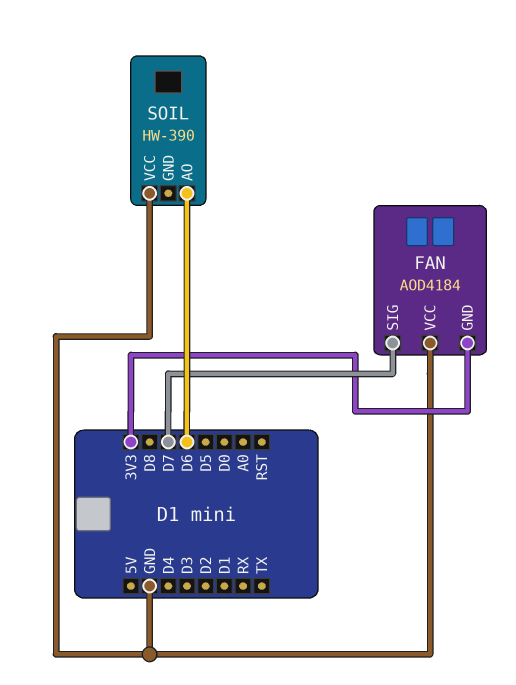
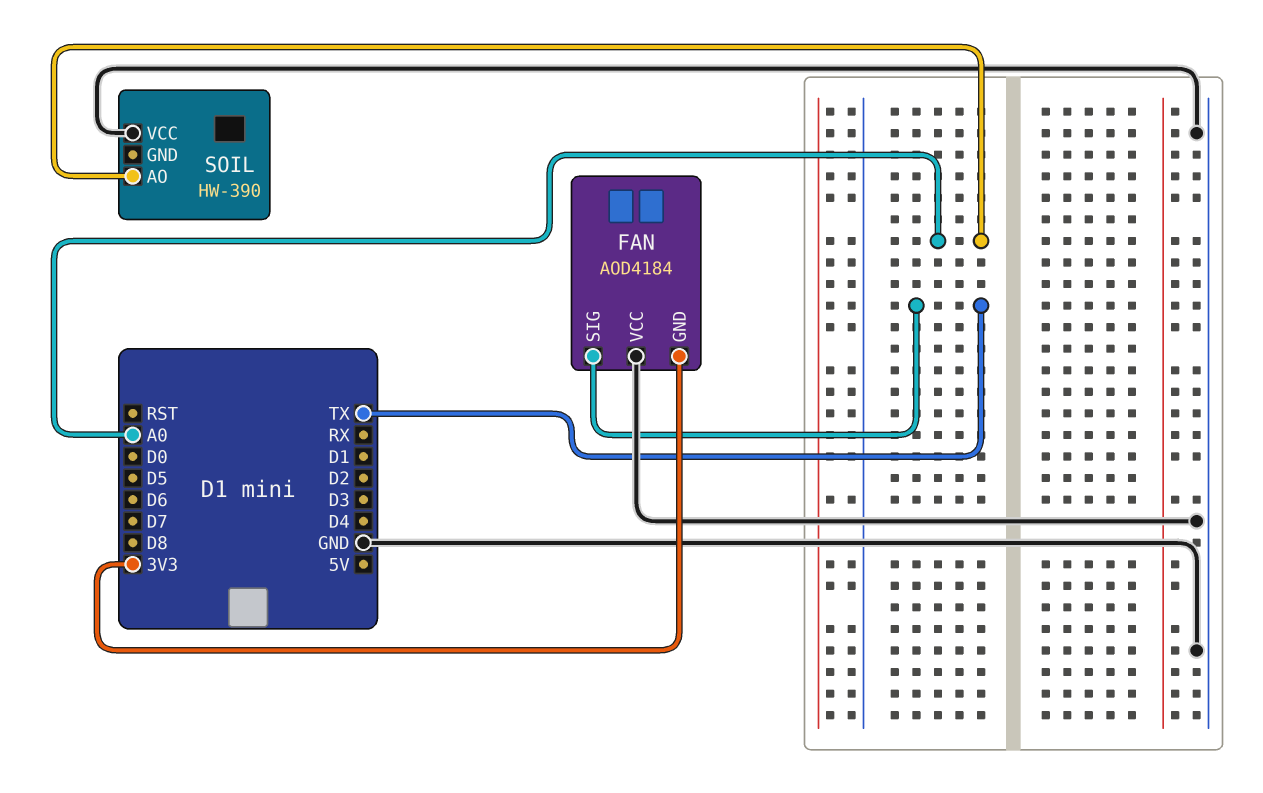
FAN pin SIG: D7 -> TX
SOIL pin AO: D6 -> A0

